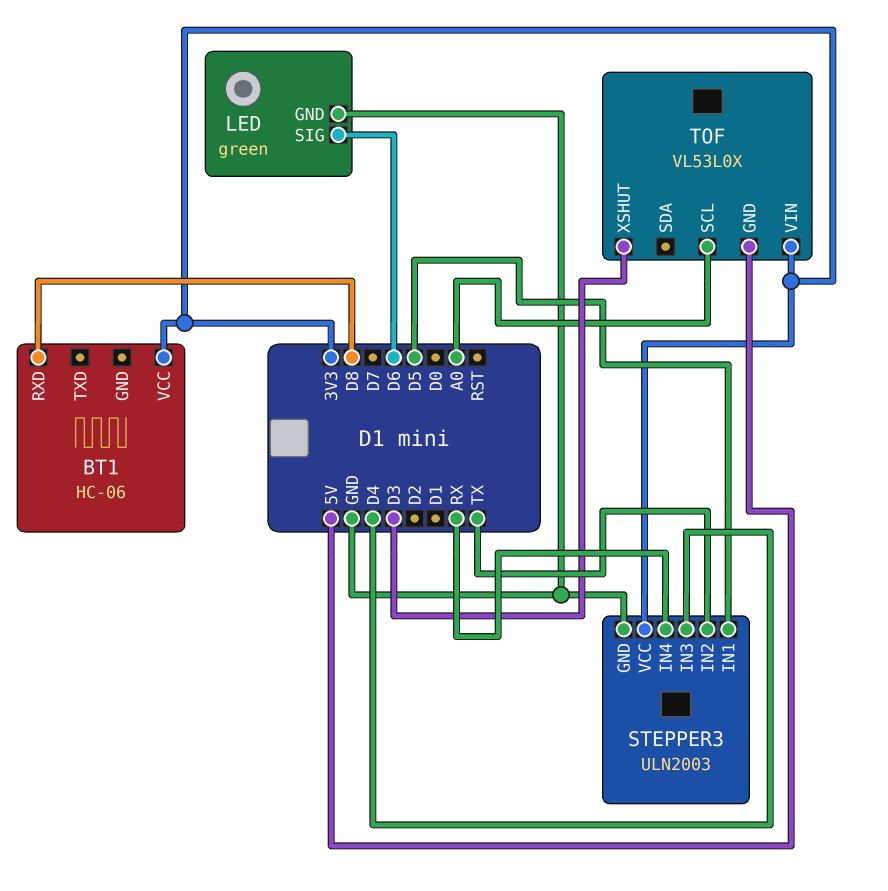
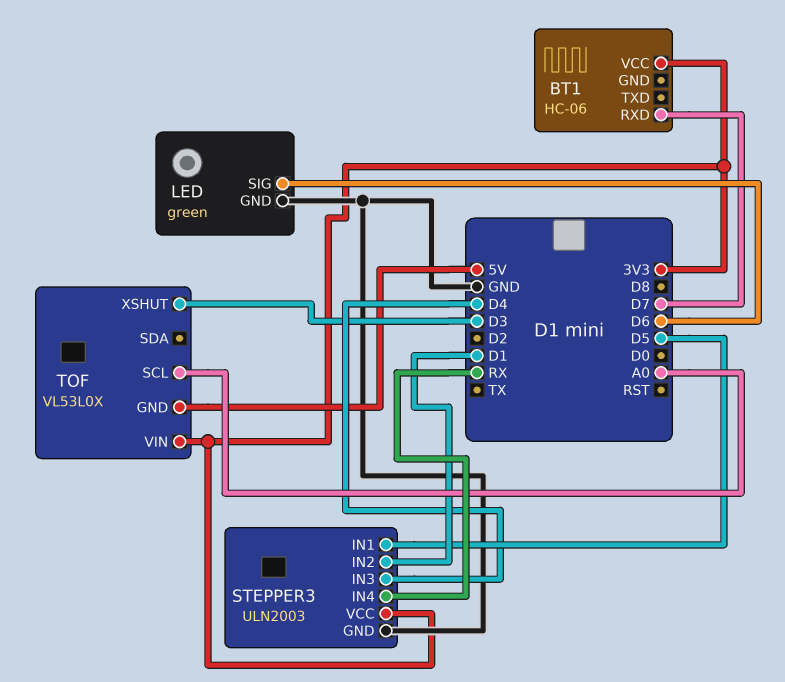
BT1 pin RXD: D8 -> D7
STEPPER3 pin IN2: TX -> D1

